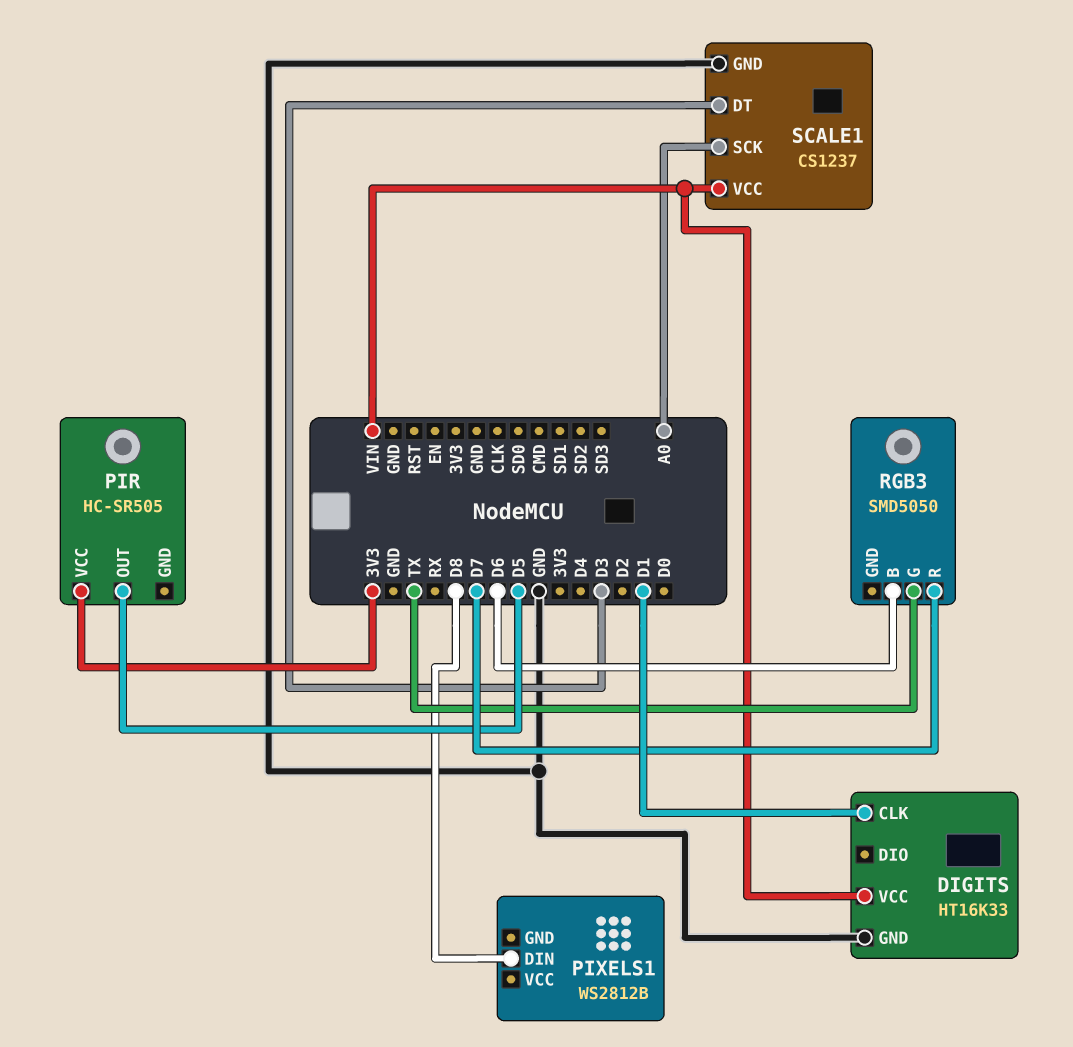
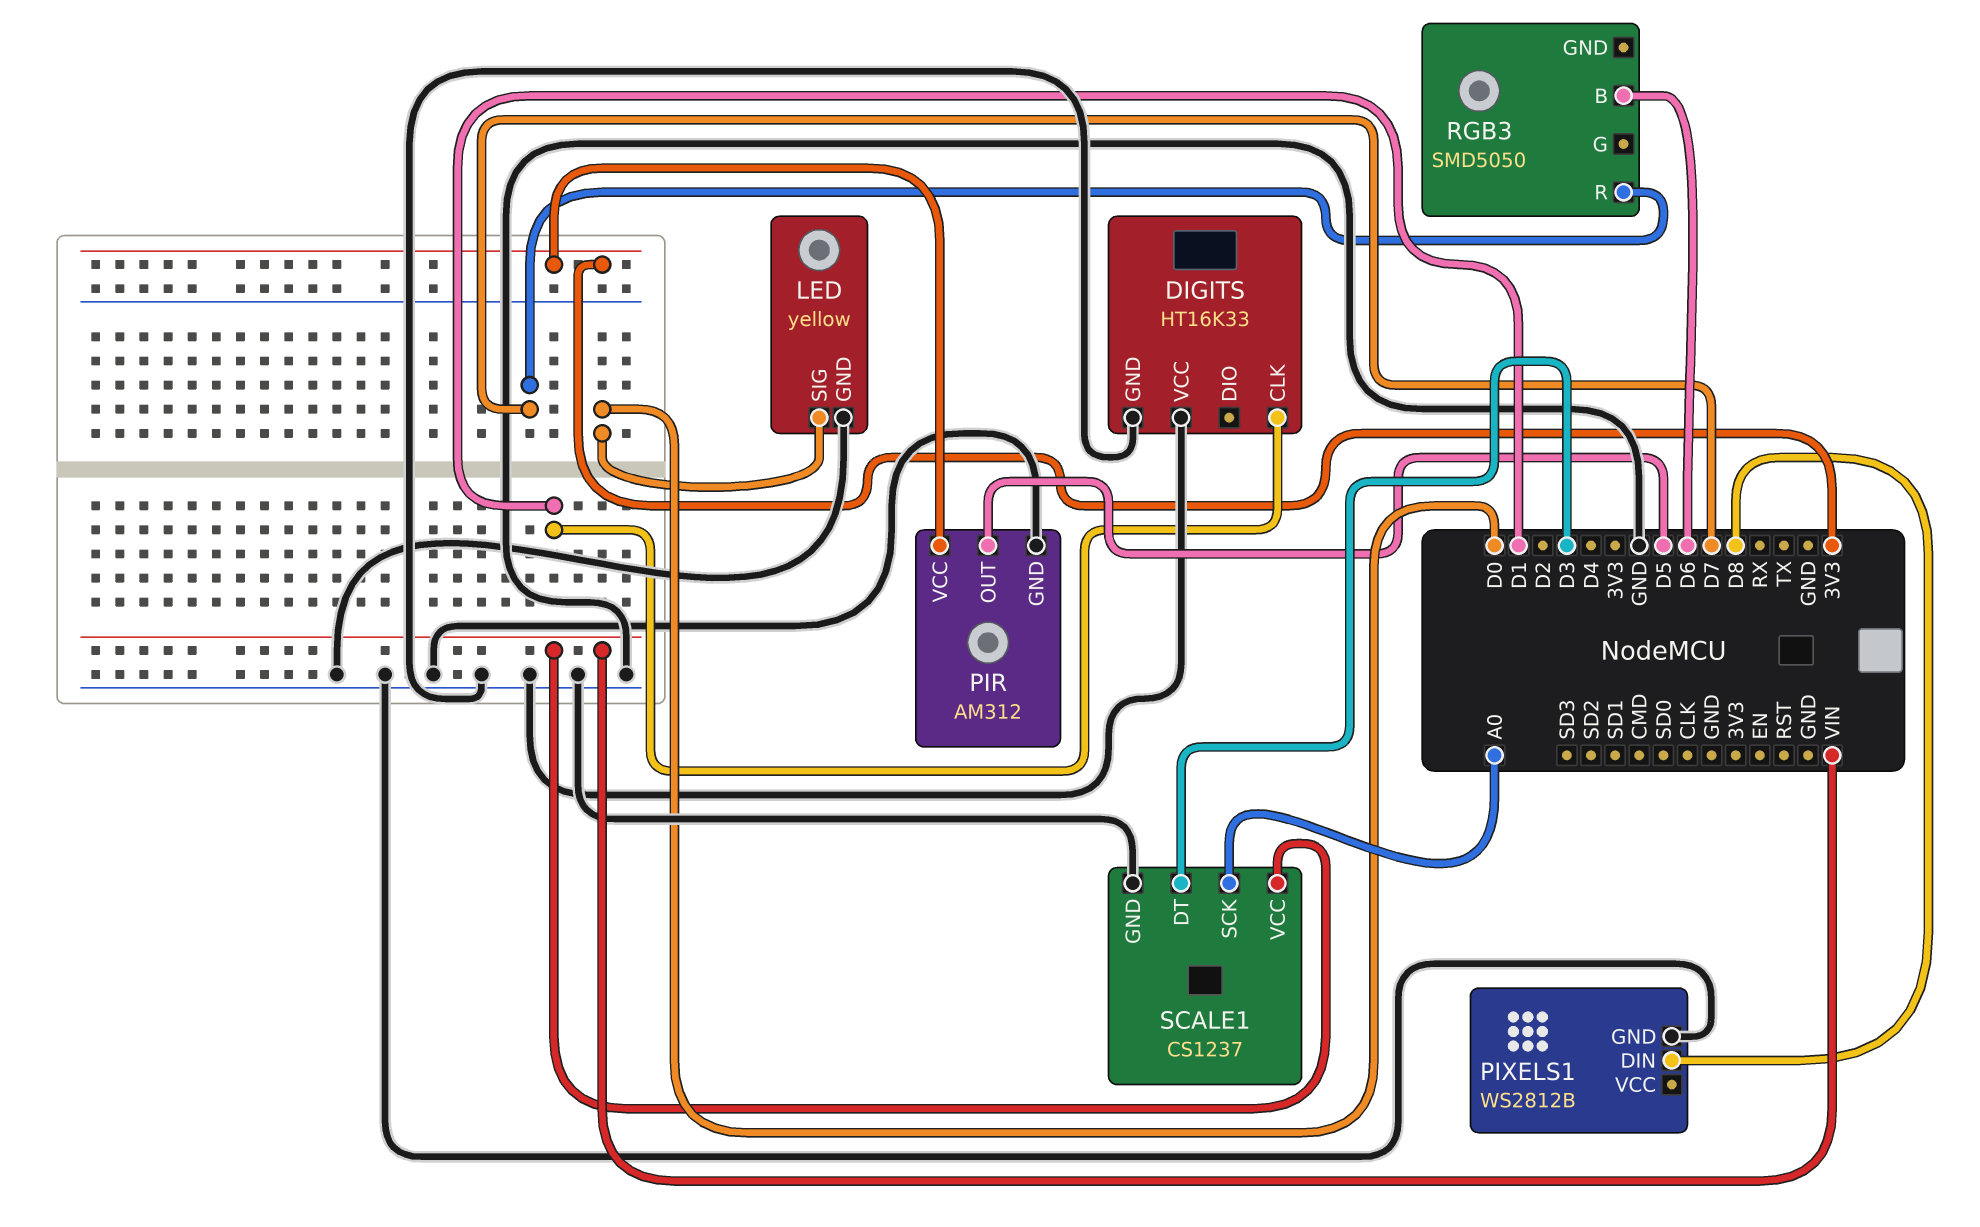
DIGITS pin VCC: VIN -> GND
LED: none -> yellow
LED pin GND: none -> GND
LED pin SIG: none -> D0
PIR: HC-SR505 -> AM312
PIR pin GND: none -> GND
PIXELS1 pin GND: none -> GND
RGB3 pin G: TX -> none

